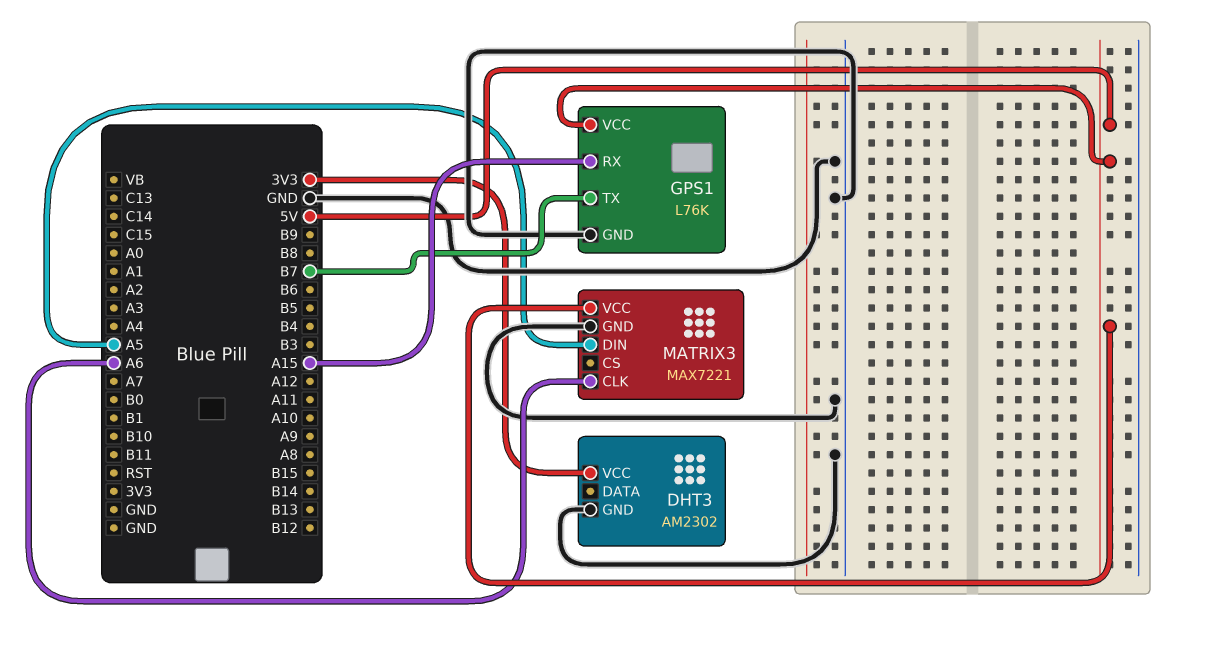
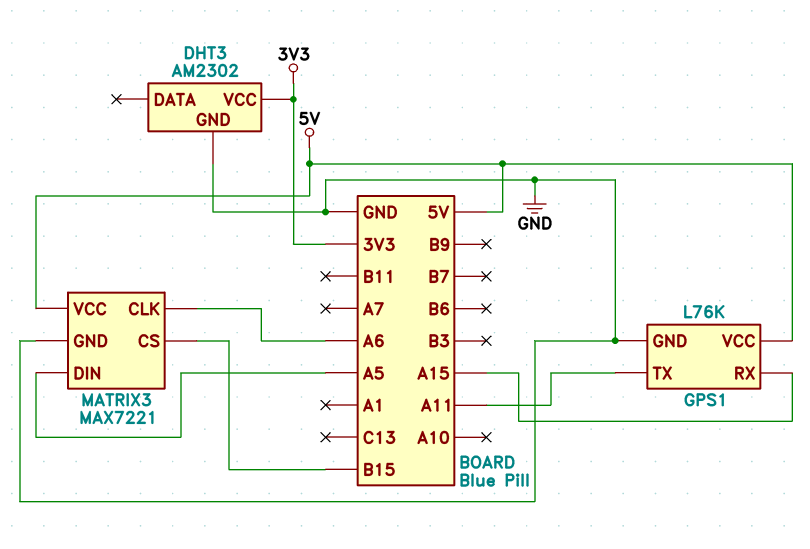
GPS1 pin TX: B7 -> A11
MATRIX3 pin CS: none -> B15

